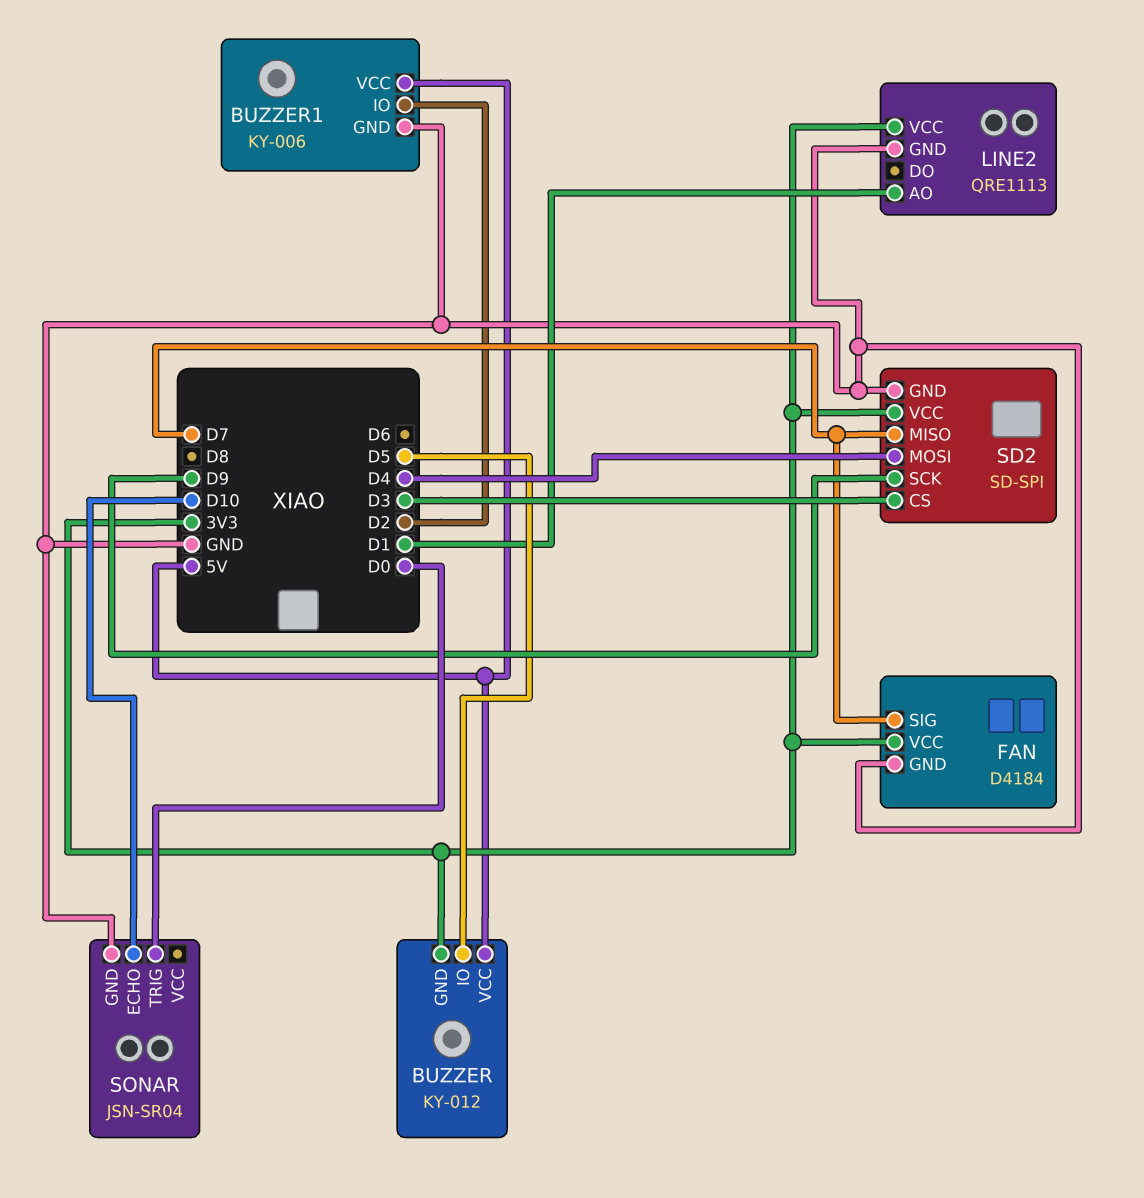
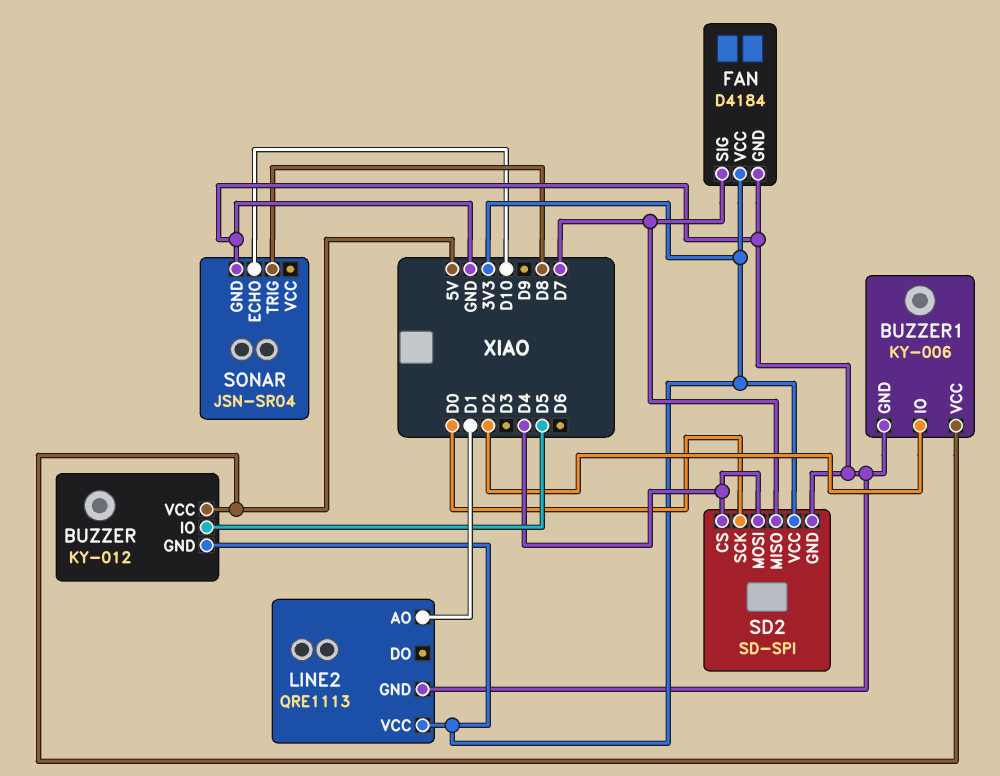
SD2 pin CS: D3 -> D4
SD2 pin SCK: D9 -> D0
SONAR pin TRIG: D0 -> D8

